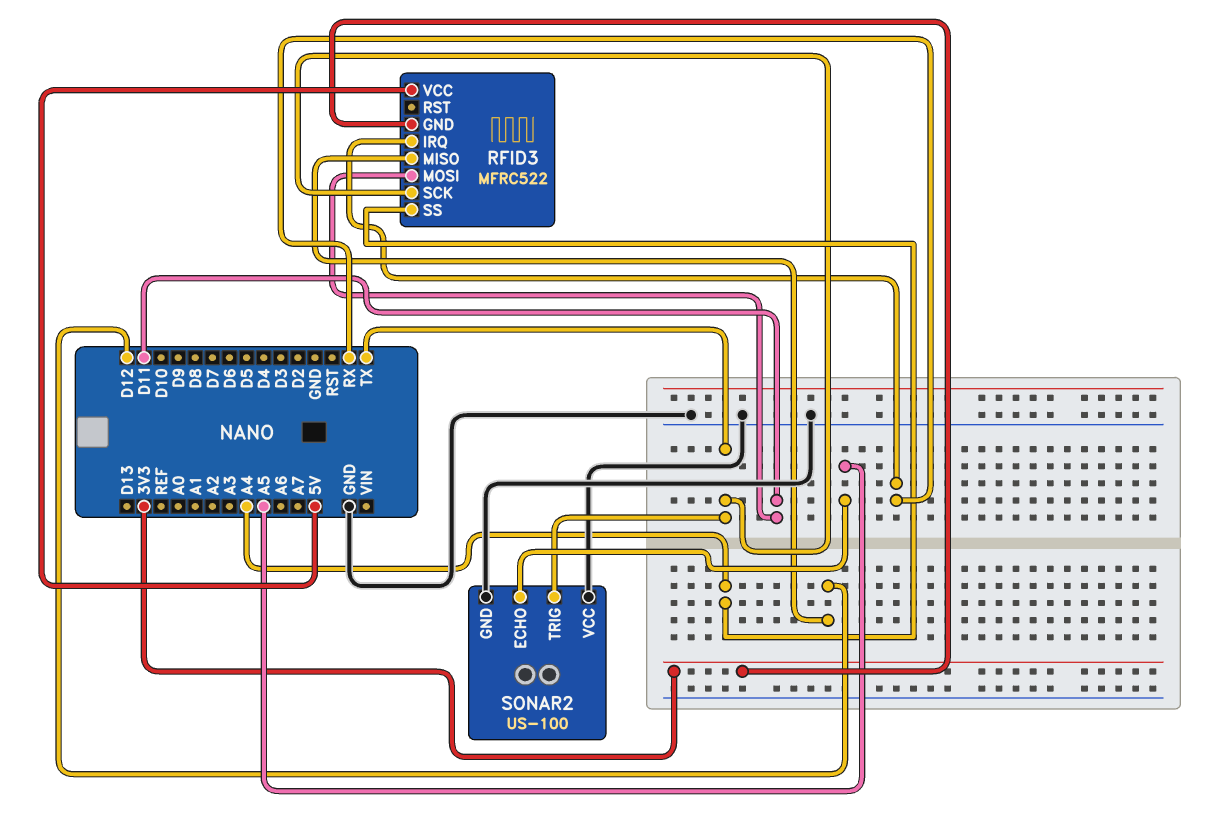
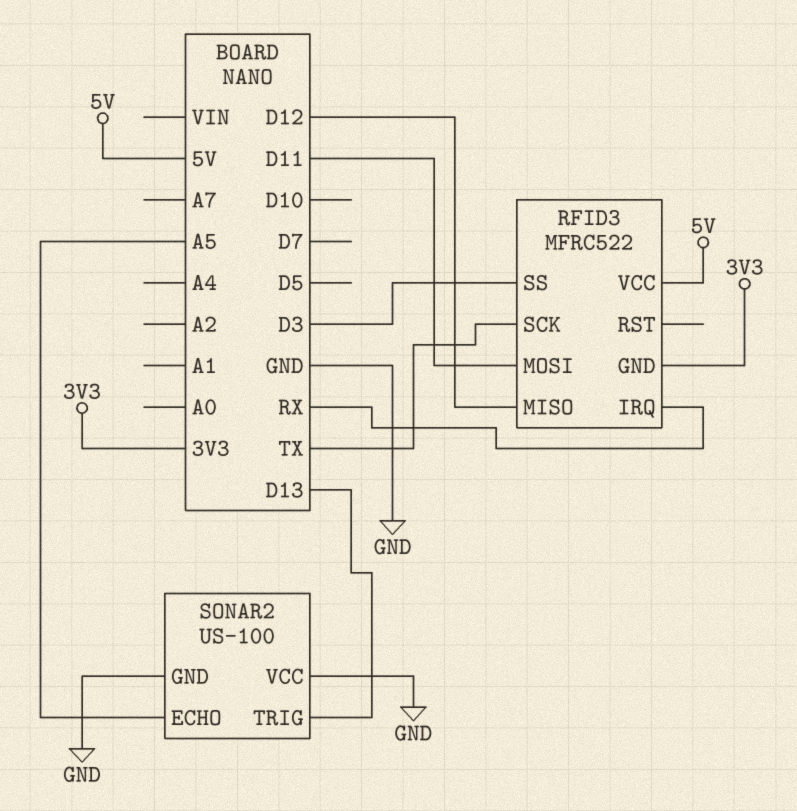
RFID3 pin SS: A4 -> D3
SONAR2 pin TRIG: TX -> D13

